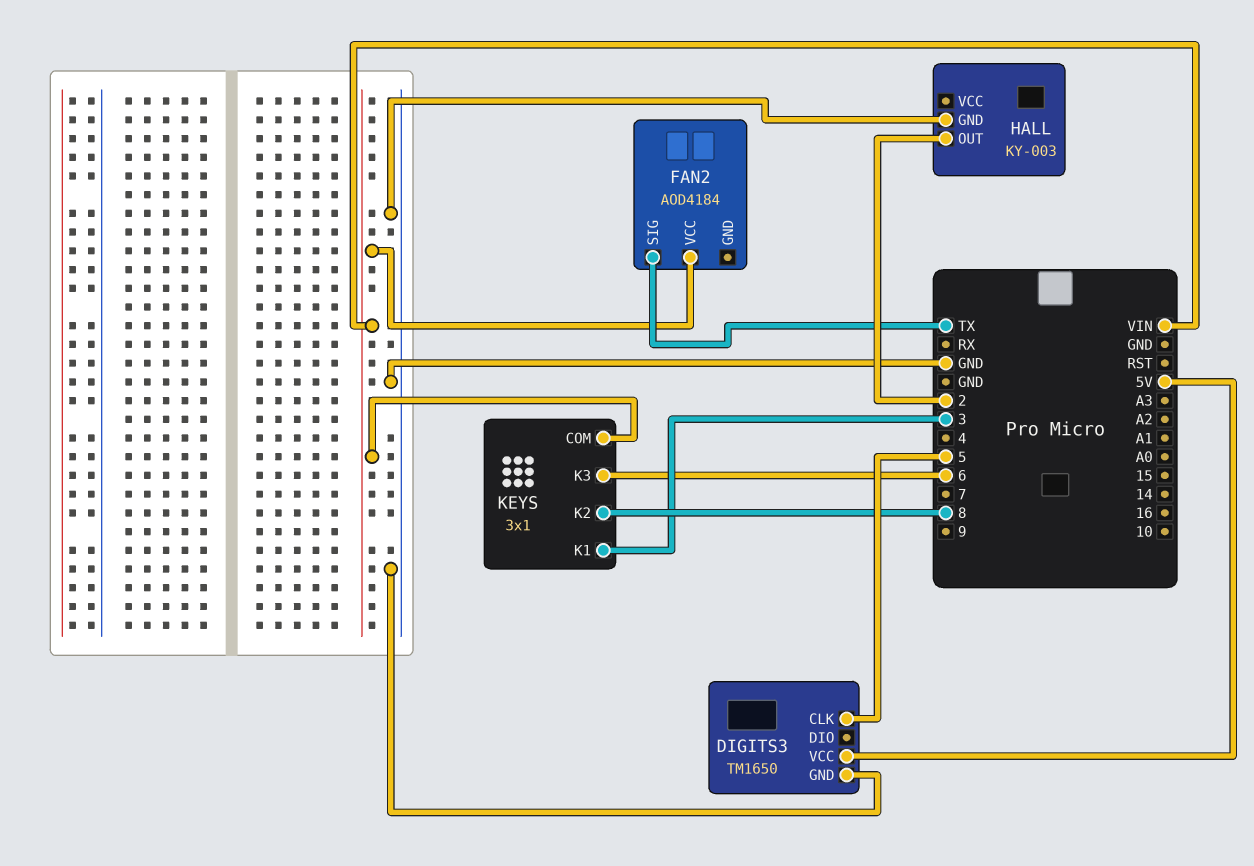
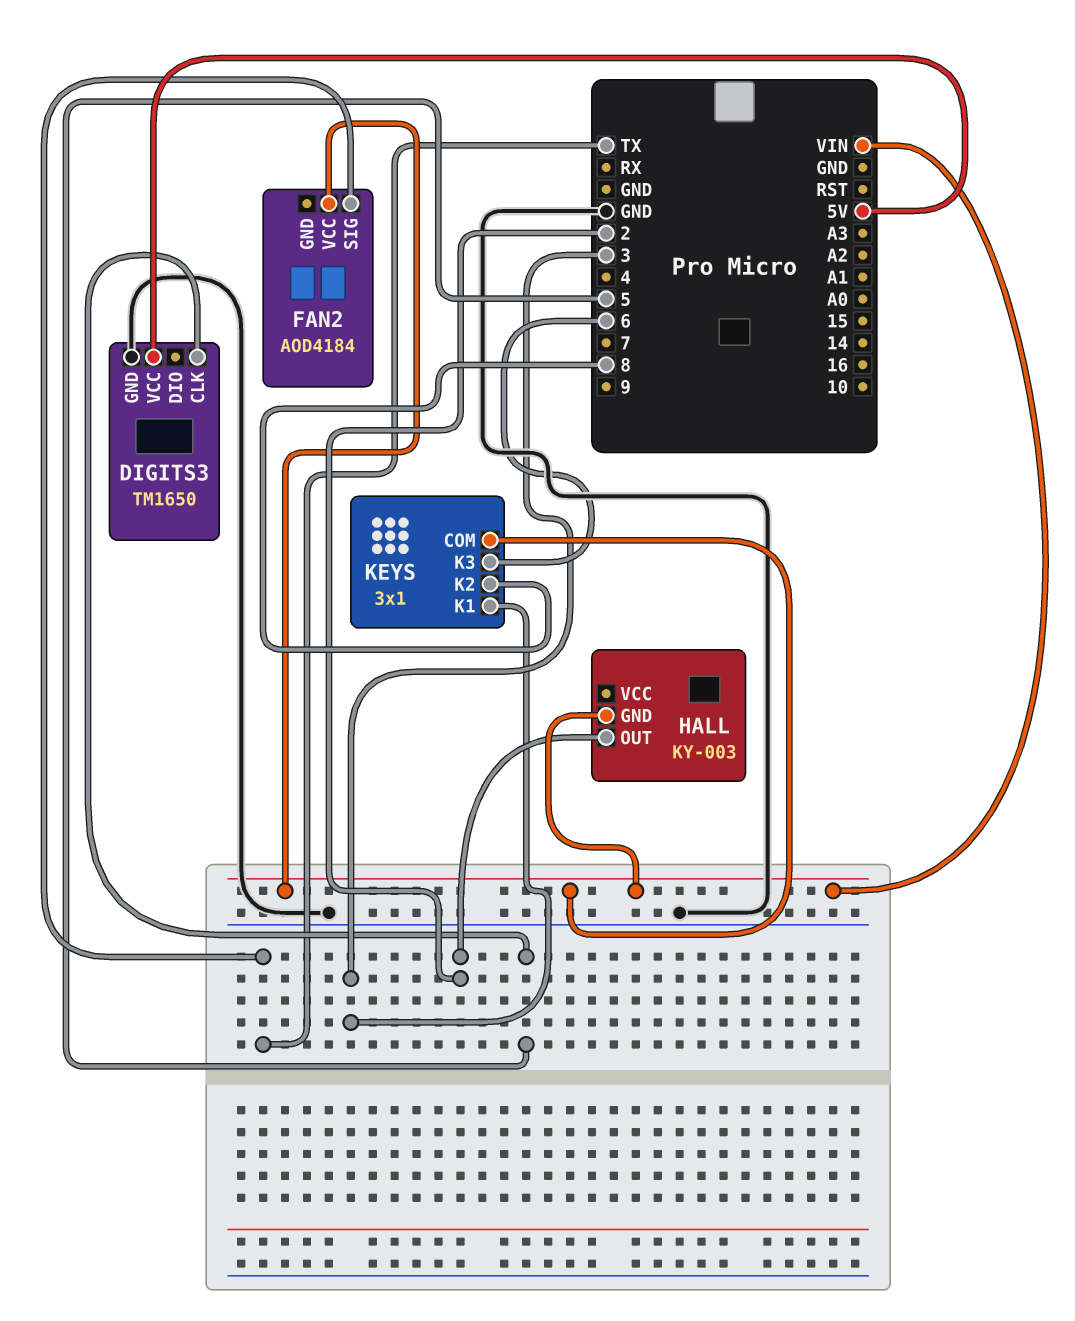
HALL pin GND: GND -> VIN

